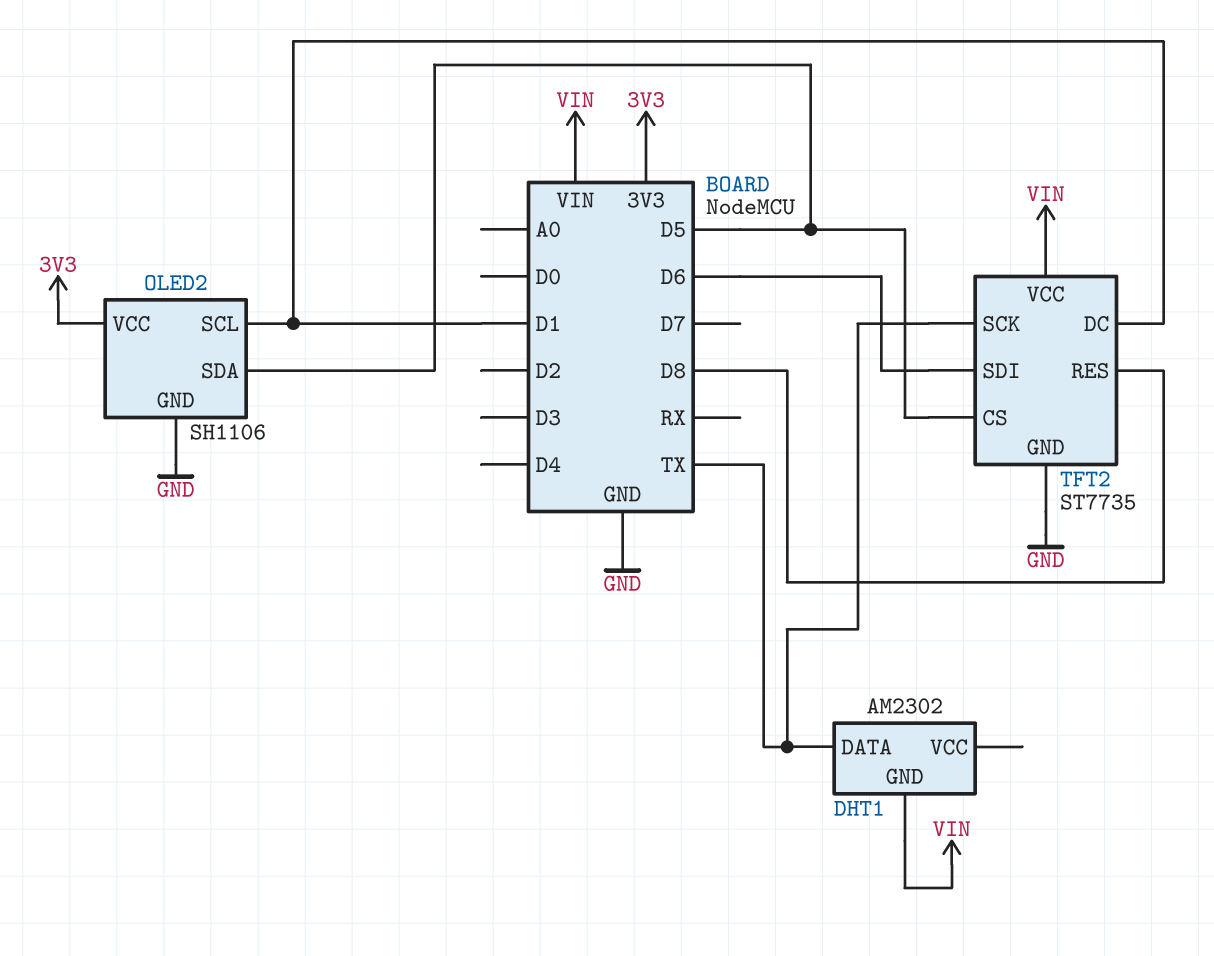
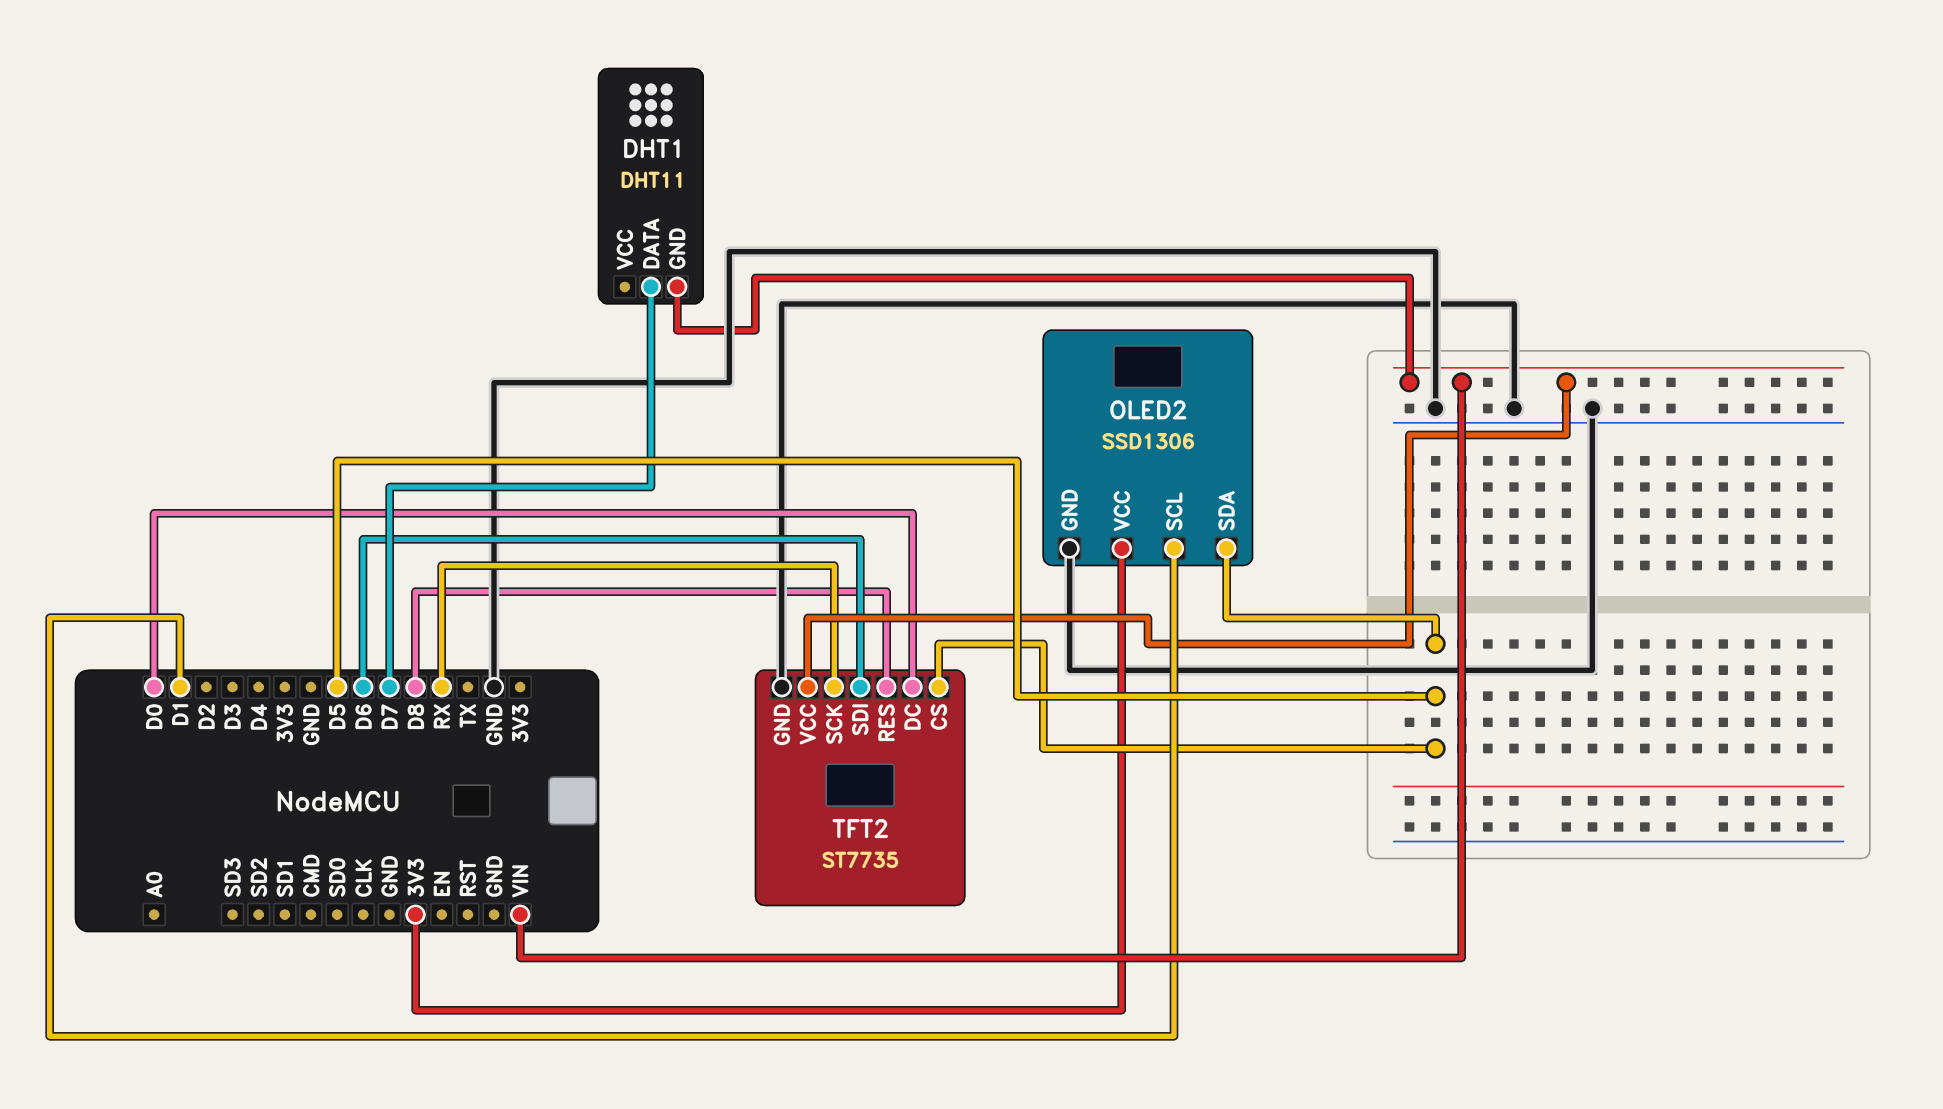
DHT1: AM2302 -> DHT11
DHT1 pin DATA: TX -> D7
OLED2: SH1106 -> SSD1306
TFT2 pin DC: D1 -> D0
TFT2 pin SCK: TX -> RX

